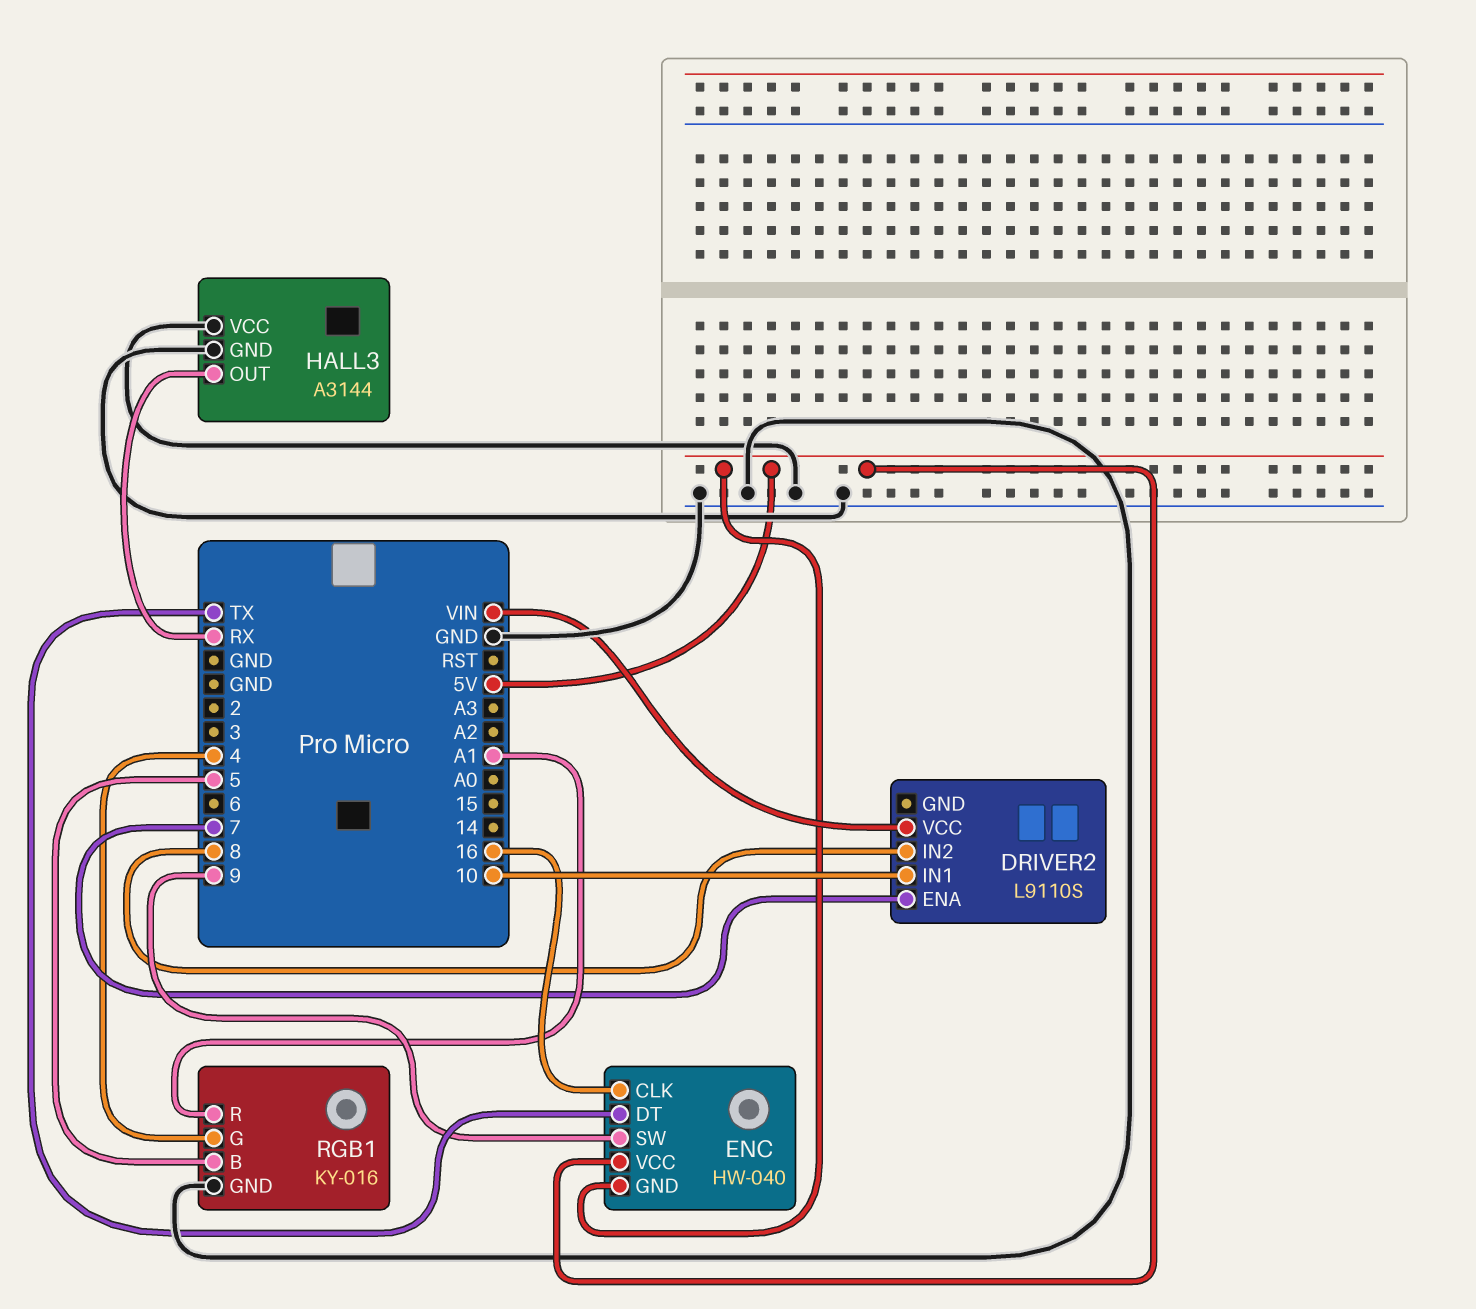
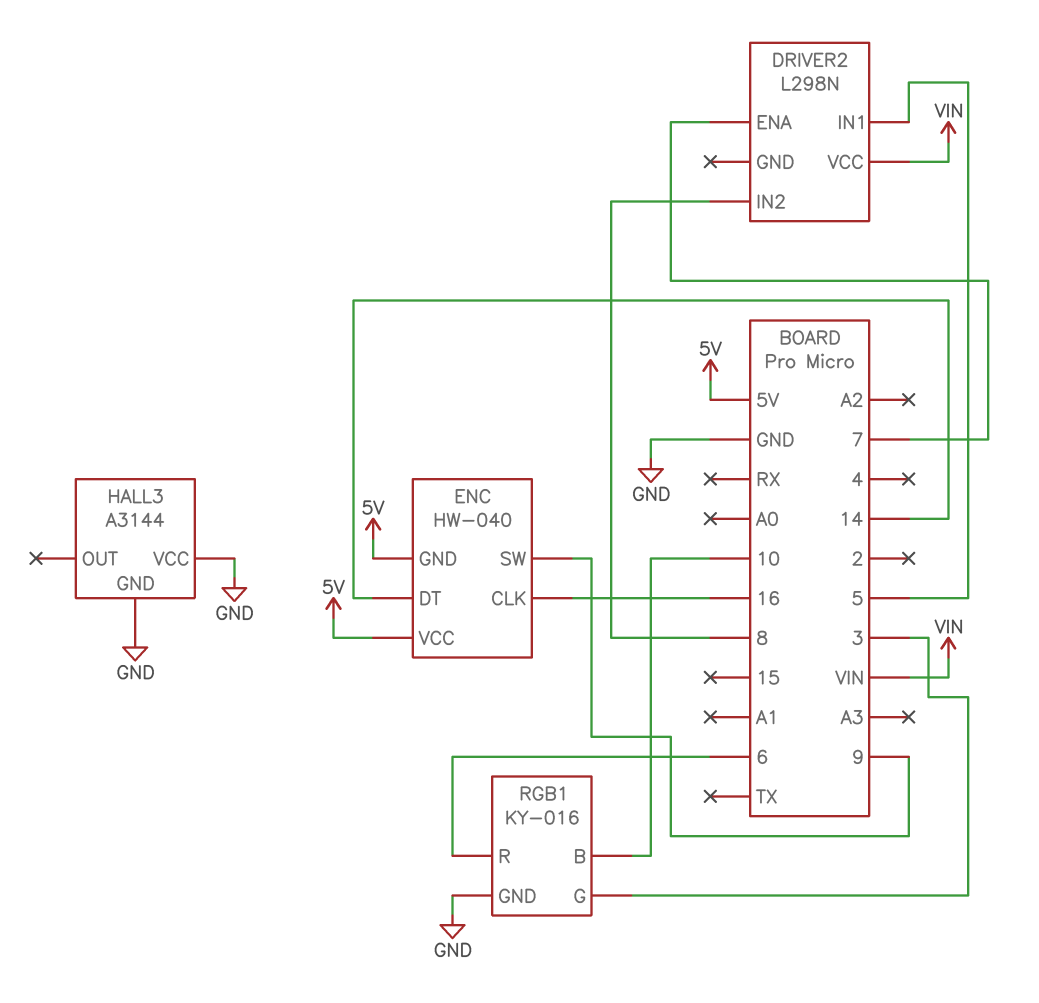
DRIVER2: L9110S -> L298N
DRIVER2 pin IN1: 10 -> 5
ENC pin DT: TX -> 14
HALL3 pin OUT: RX -> none
RGB1 pin B: 5 -> 10
RGB1 pin G: 4 -> 3
RGB1 pin R: A1 -> 6

